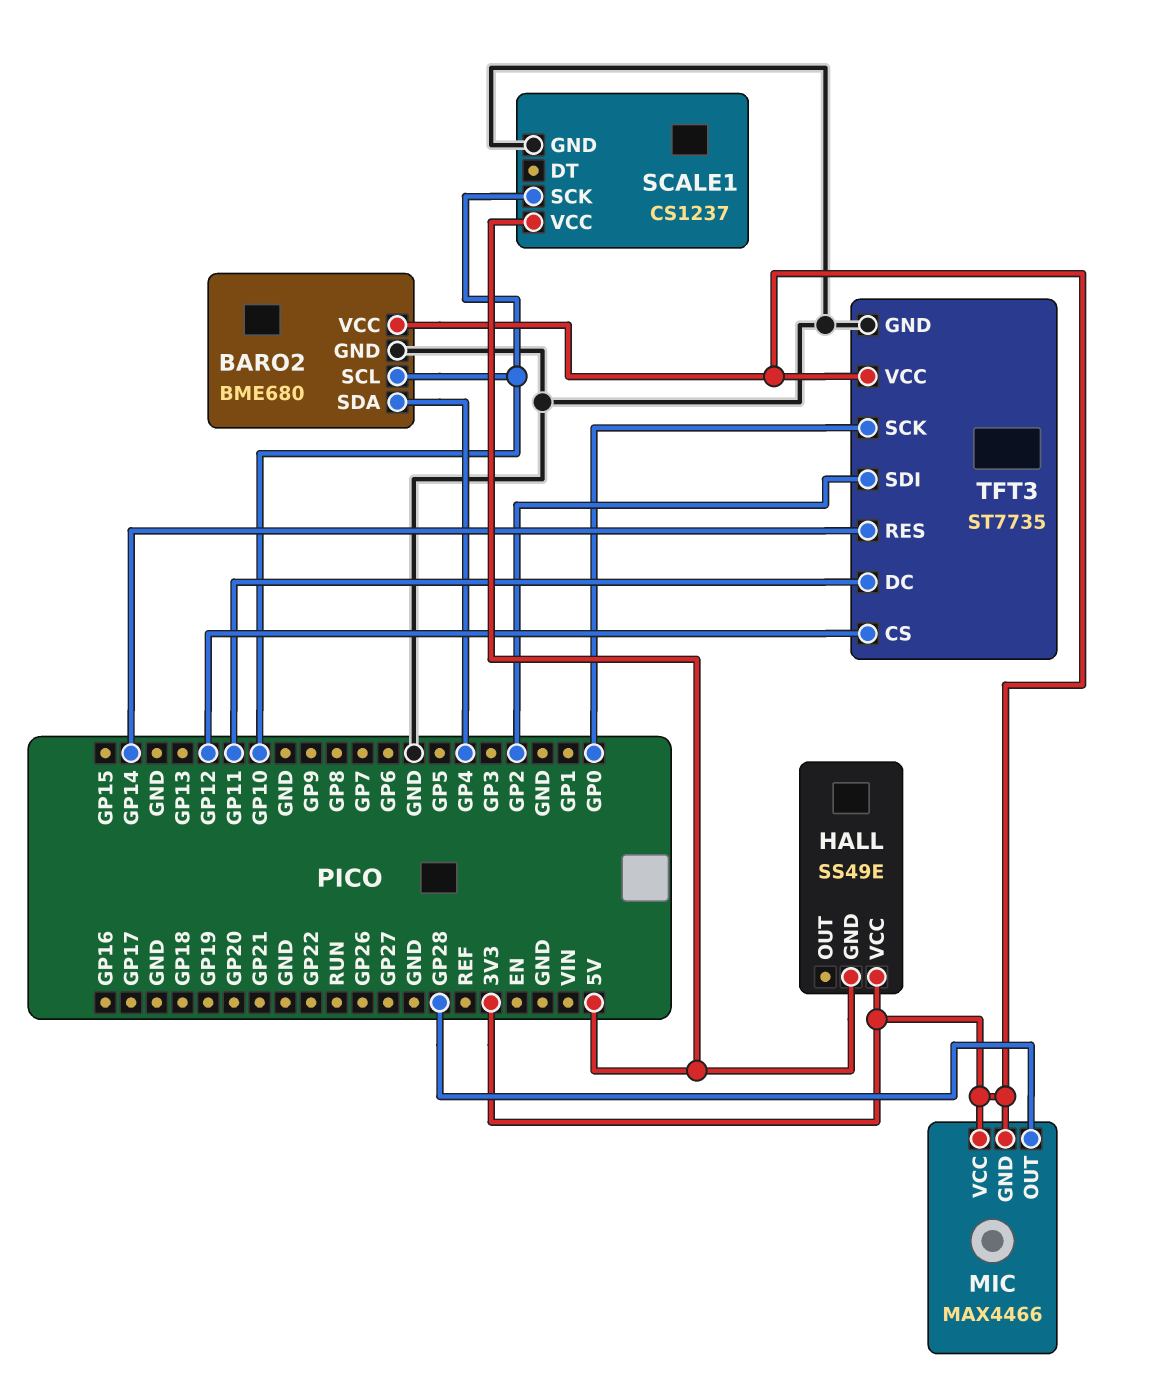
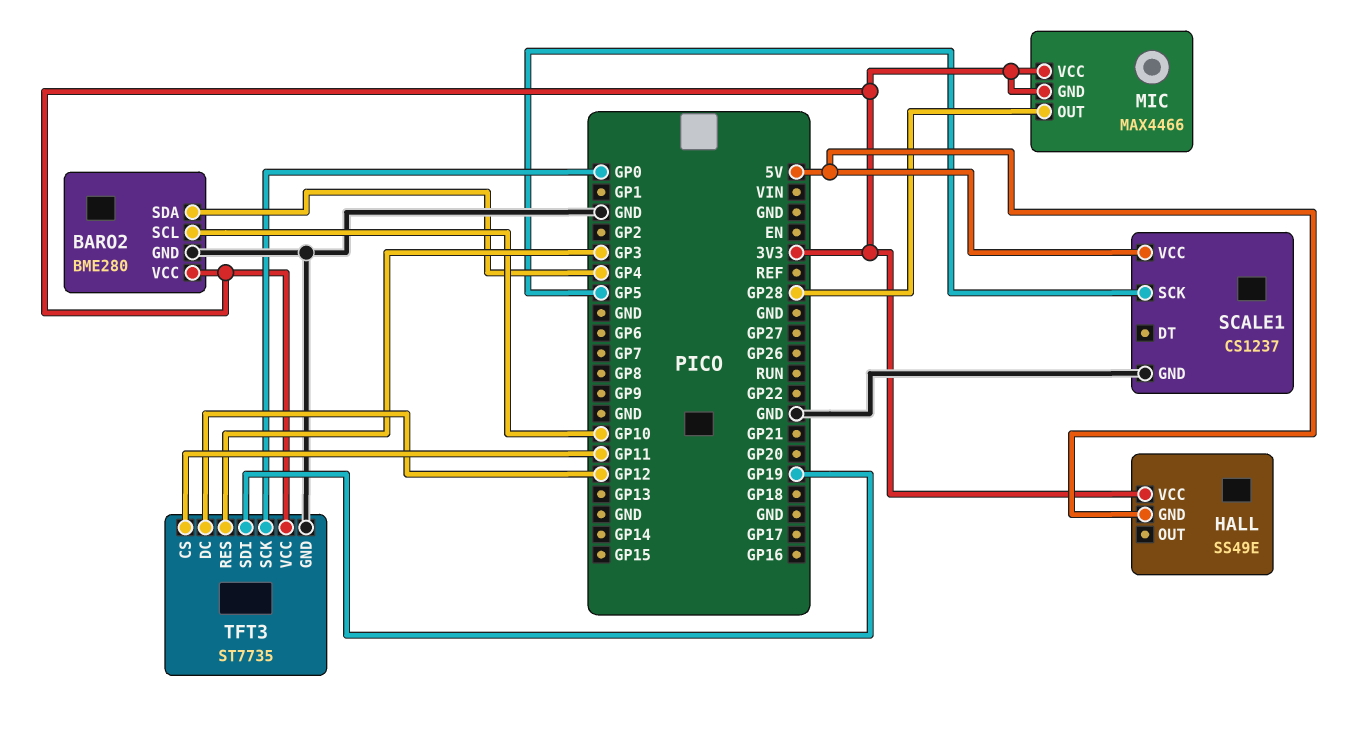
BARO2: BME680 -> BME280
SCALE1 pin SCK: GP10 -> GP5
TFT3 pin CS: GP12 -> GP11
TFT3 pin DC: GP11 -> GP12
TFT3 pin RES: GP14 -> GP3
TFT3 pin SDI: GP2 -> GP19

